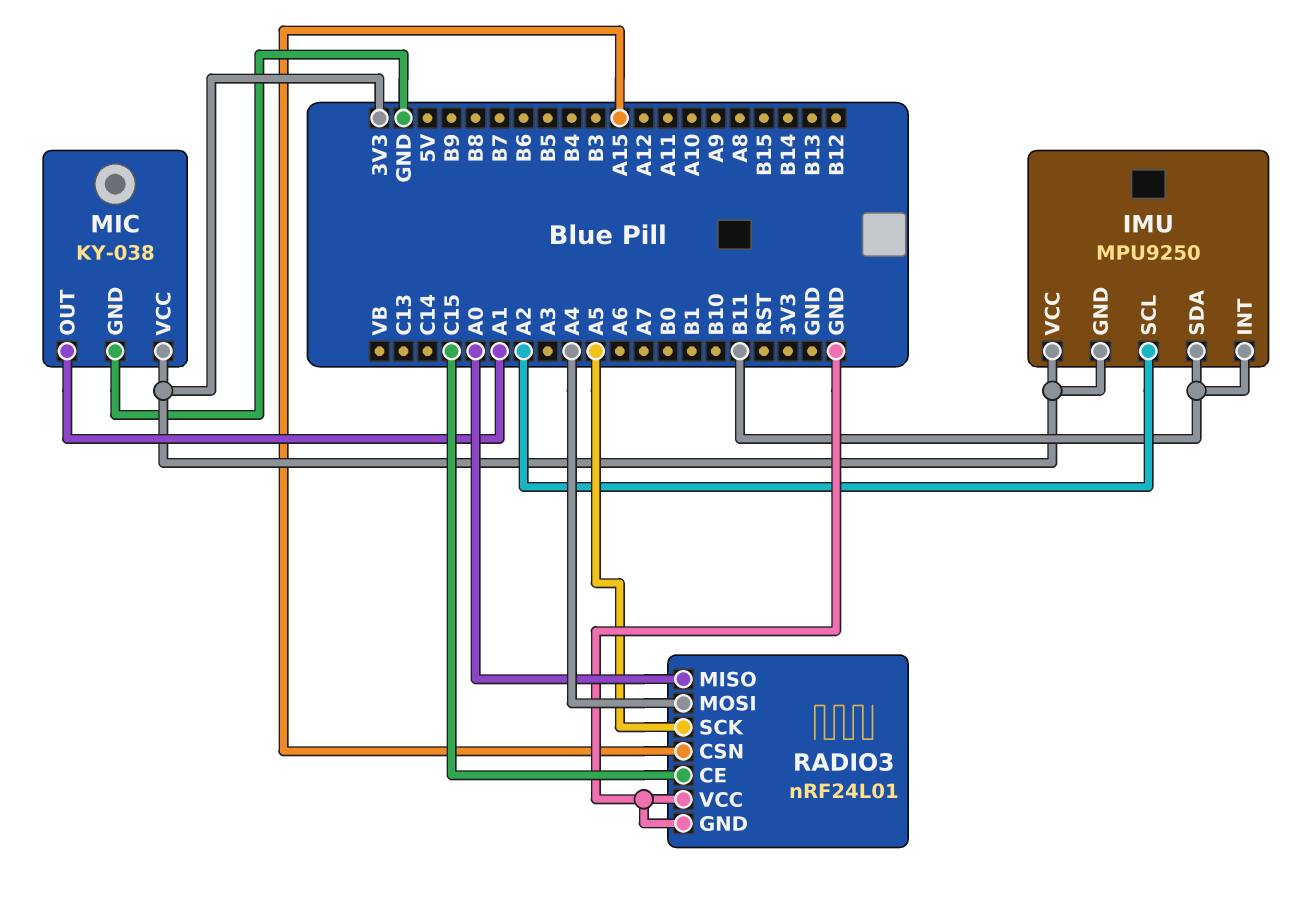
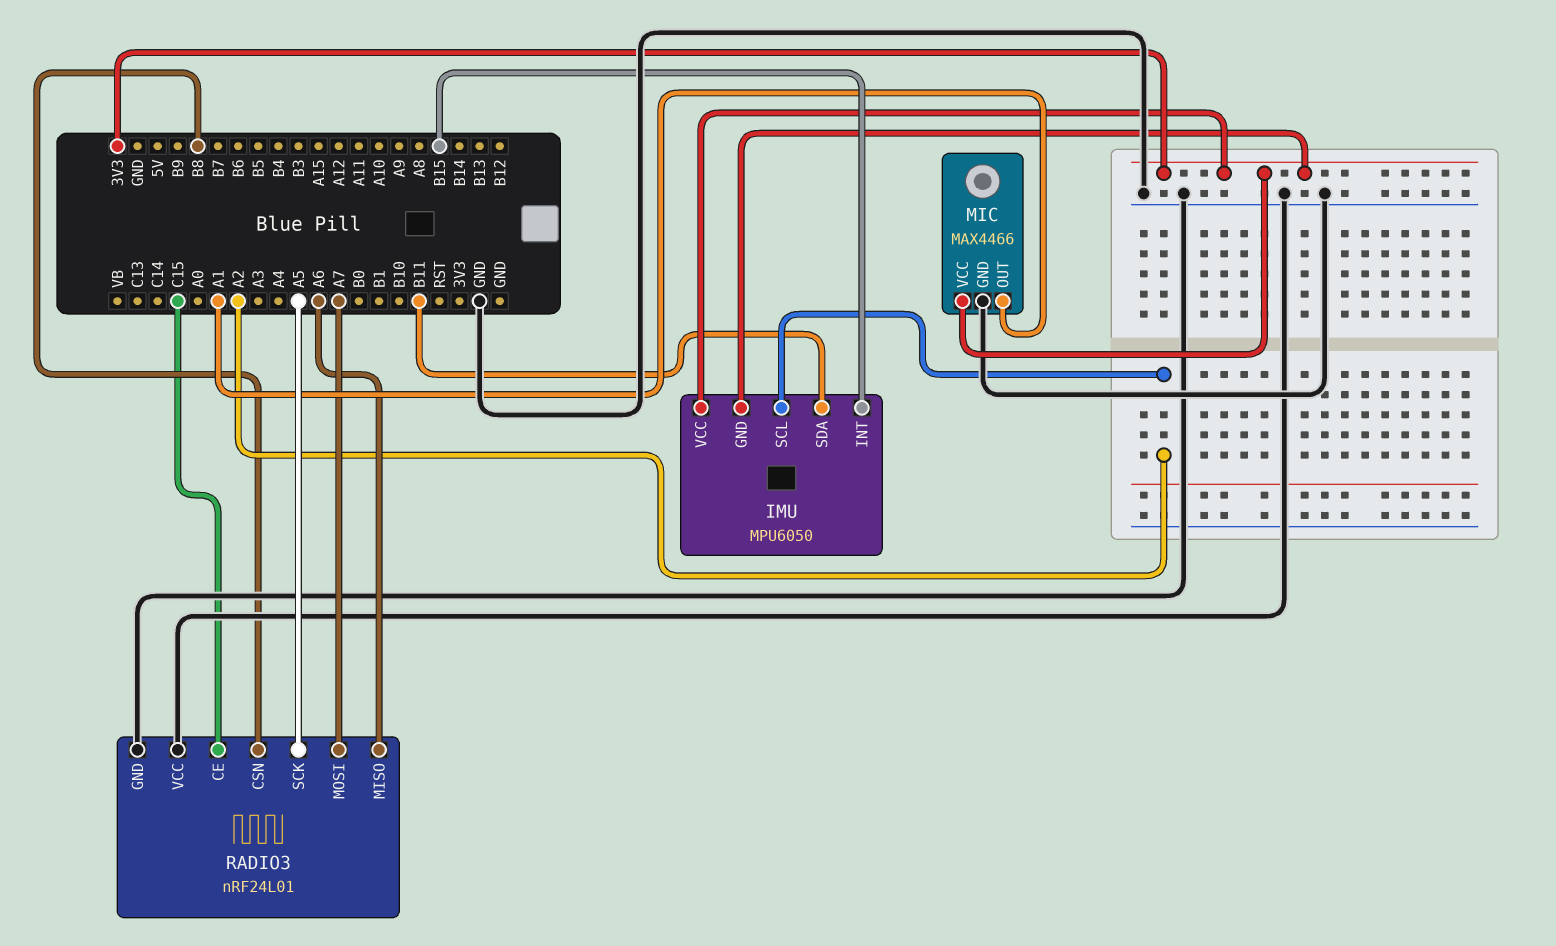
IMU: MPU9250 -> MPU6050
IMU pin INT: B11 -> B15
MIC: KY-038 -> MAX4466
RADIO3 pin CSN: A15 -> B8
RADIO3 pin MISO: A0 -> A6
RADIO3 pin MOSI: A4 -> A7

